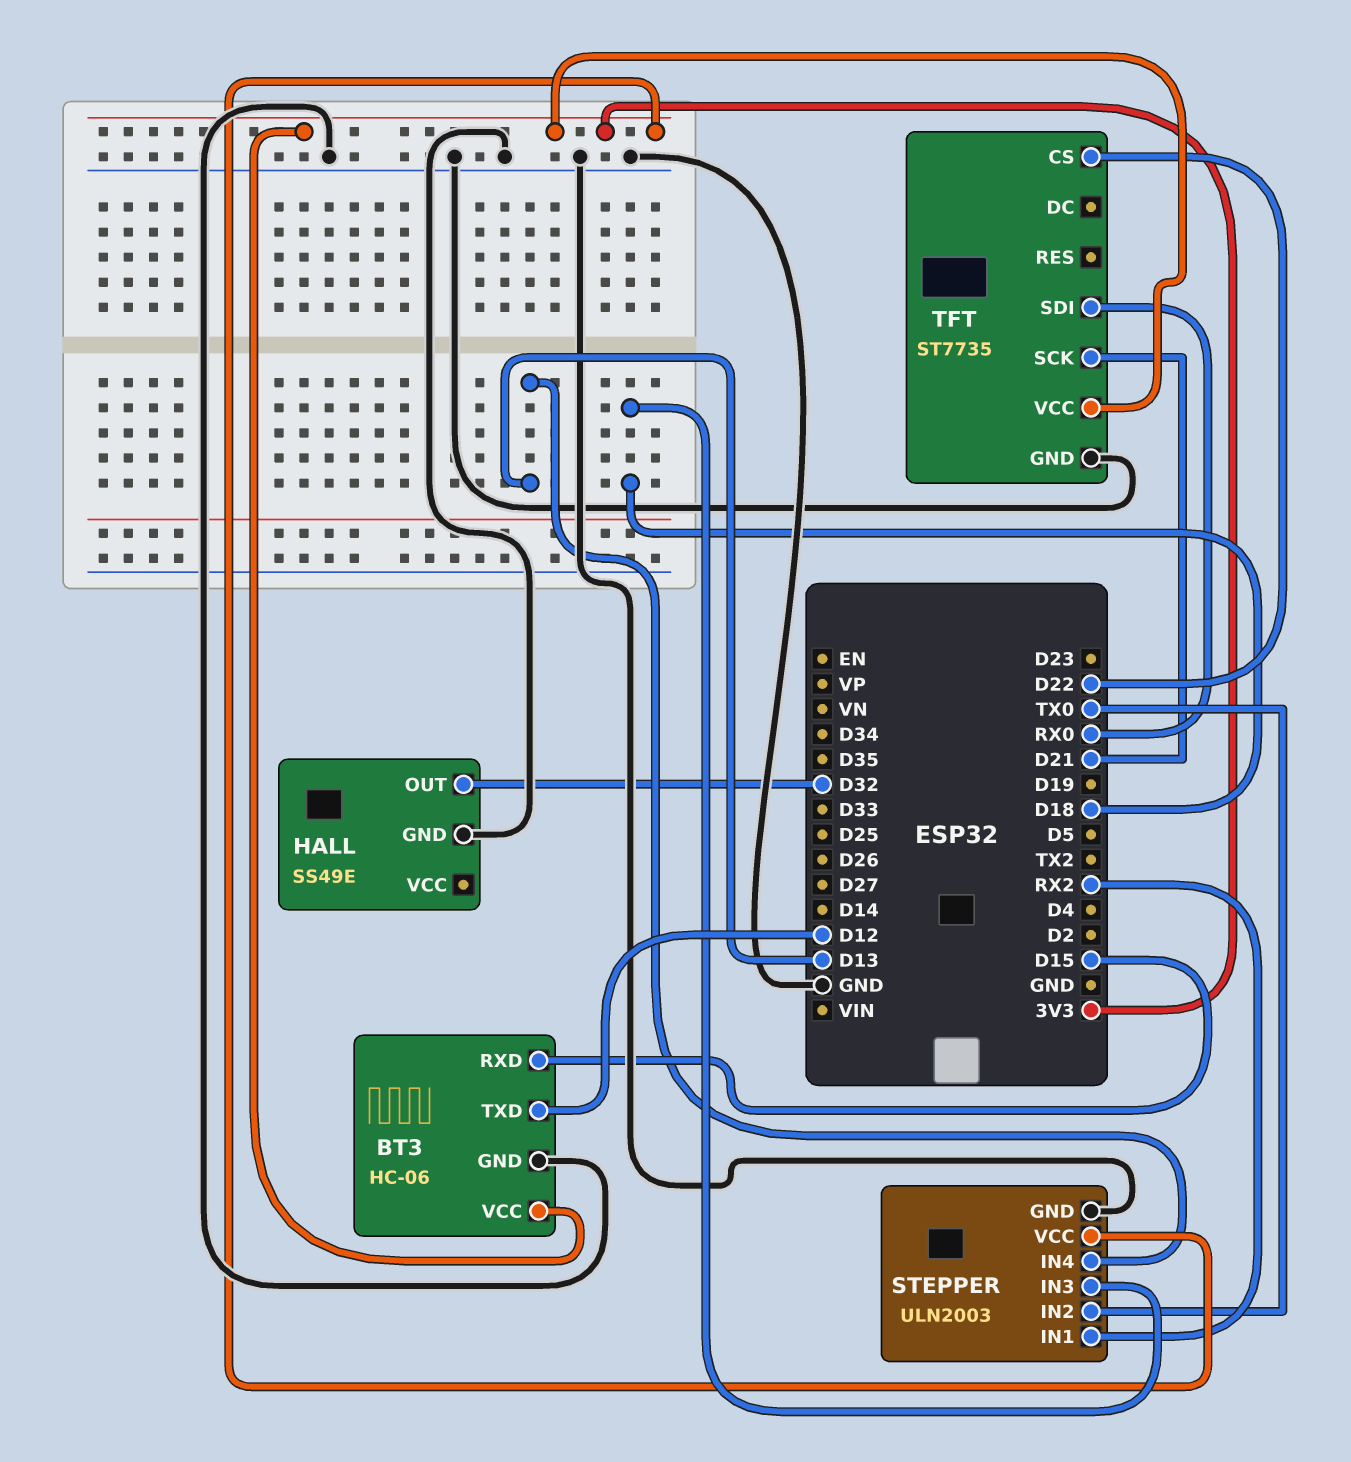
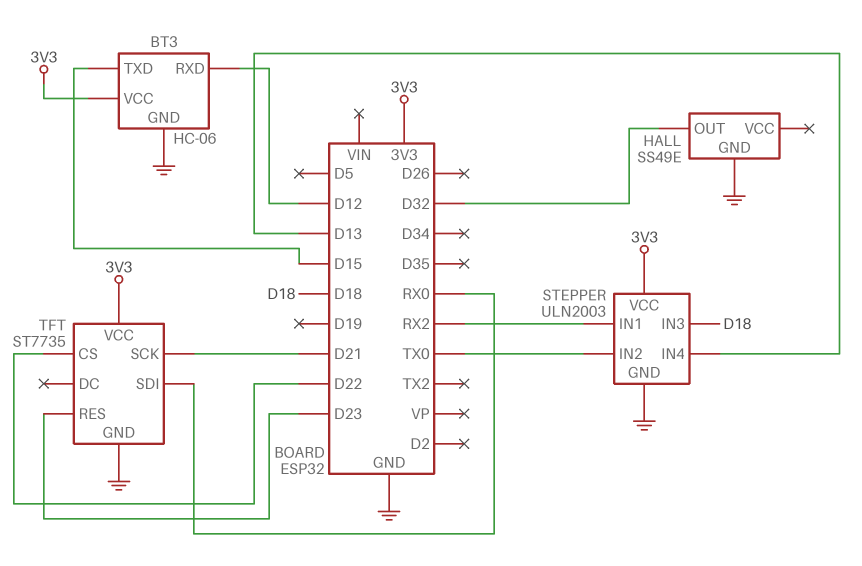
BT3 pin RXD: D15 -> D12
BT3 pin TXD: D12 -> D15
TFT pin RES: none -> D23

